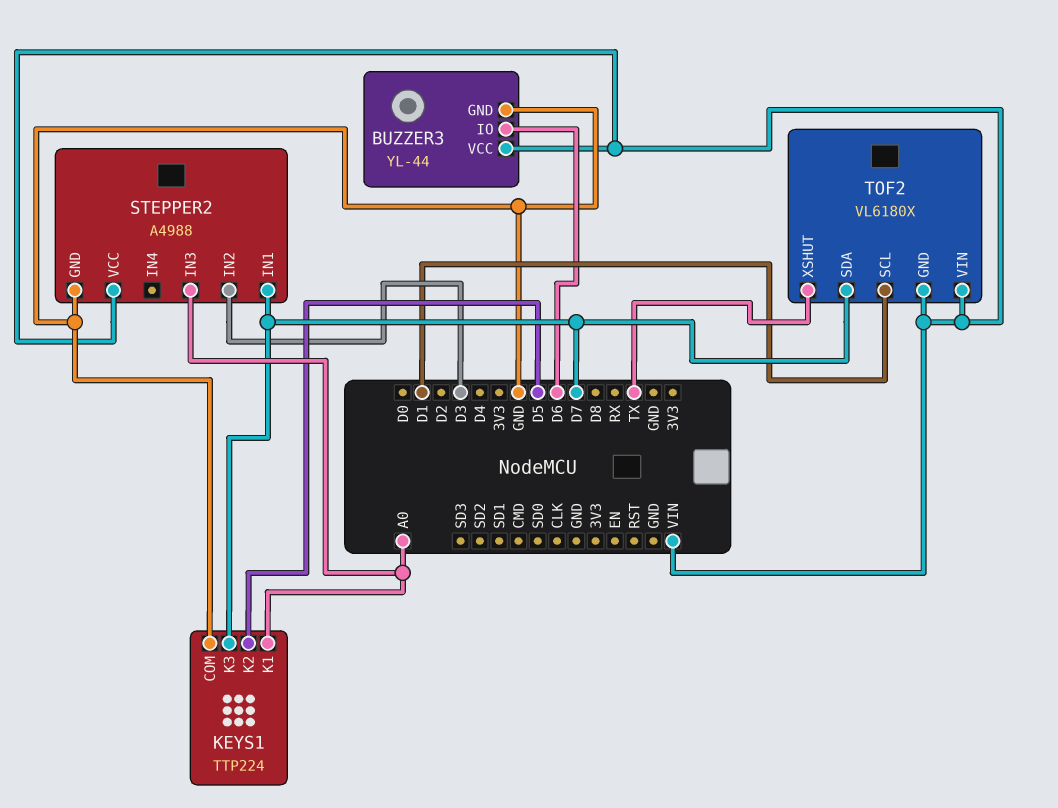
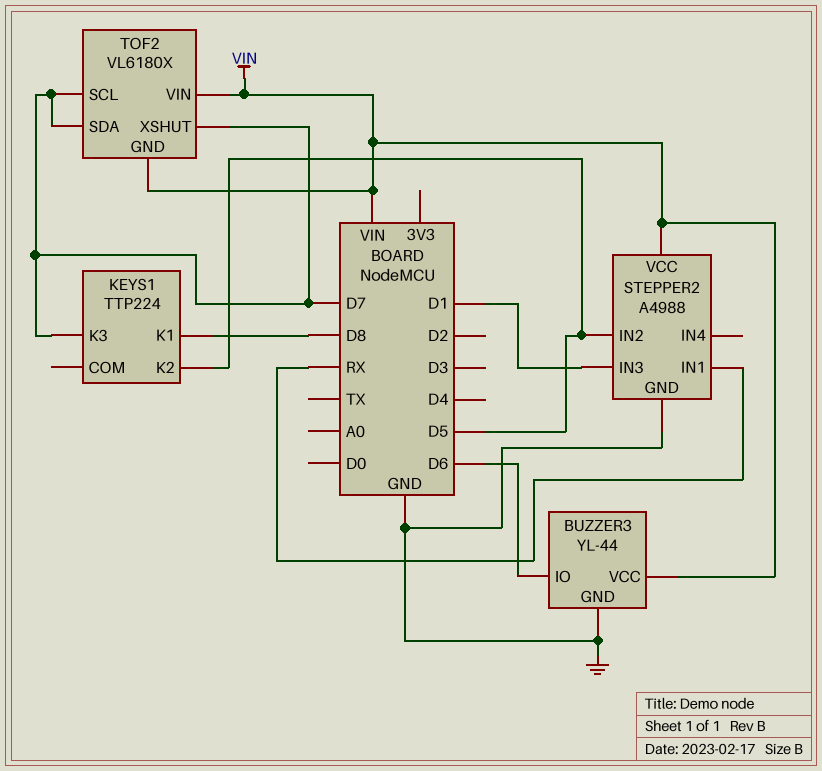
KEYS1 pin COM: GND -> none
KEYS1 pin K1: A0 -> D8
STEPPER2 pin IN1: D7 -> RX
STEPPER2 pin IN2: D3 -> D5
STEPPER2 pin IN3: A0 -> D1
TOF2 pin SCL: D1 -> D7
TOF2 pin XSHUT: TX -> D7

